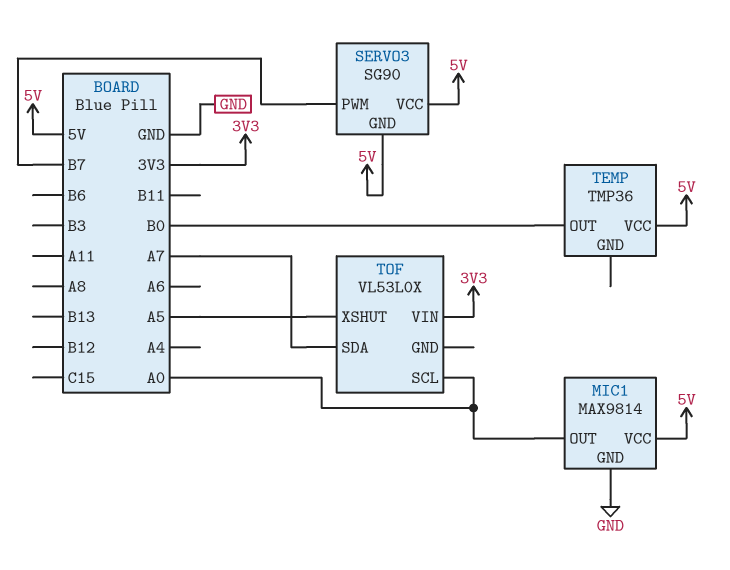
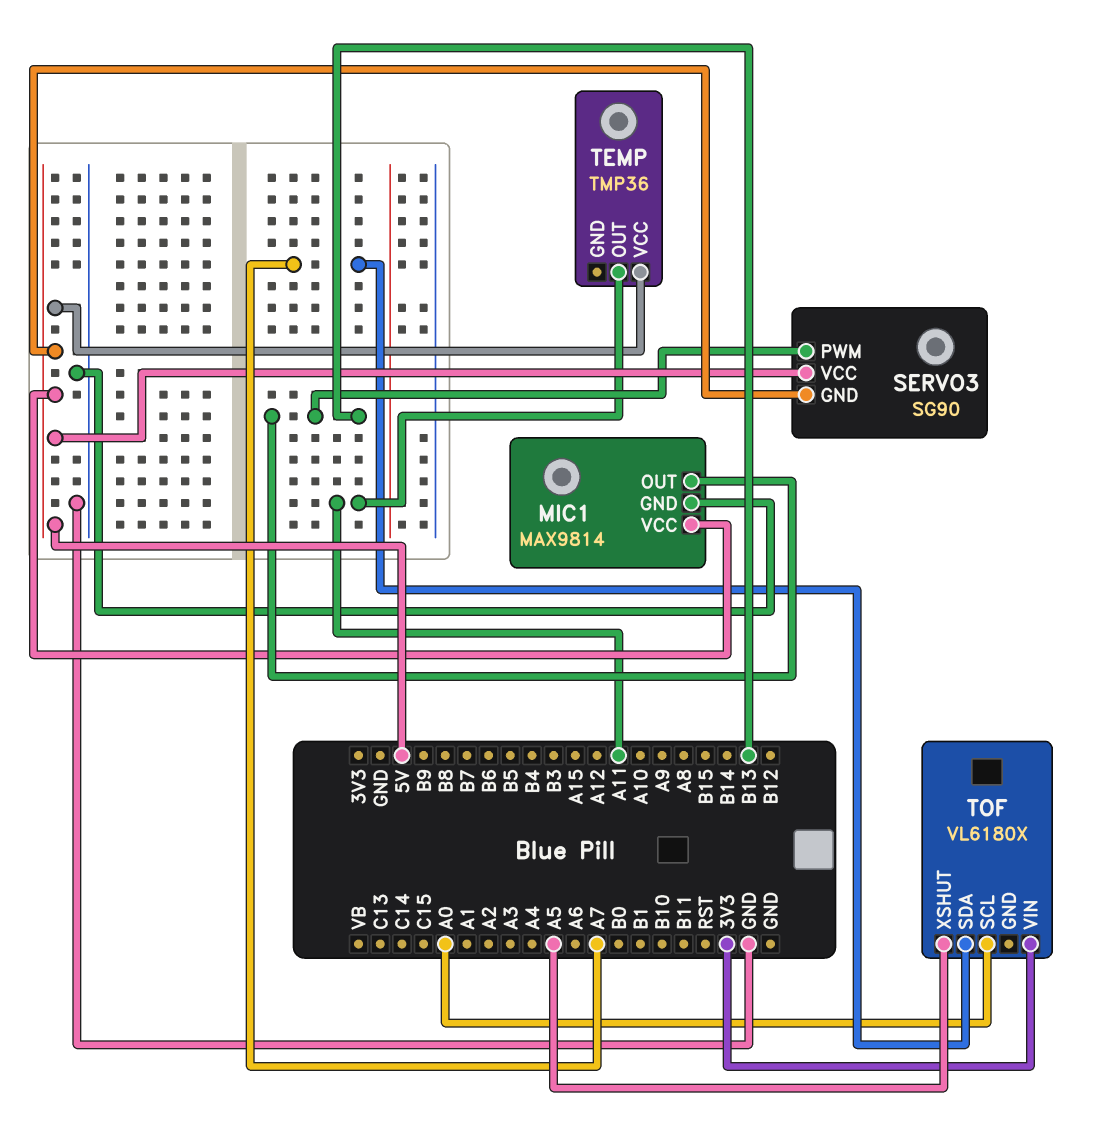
MIC1 pin OUT: A0 -> B13
SERVO3 pin PWM: B7 -> B13
TEMP pin OUT: B0 -> A11
TOF: VL53L0X -> VL6180X

